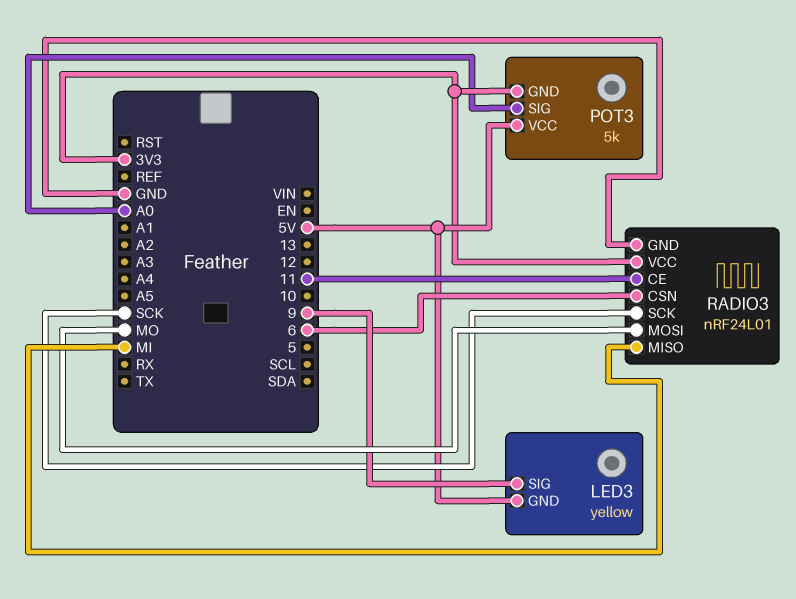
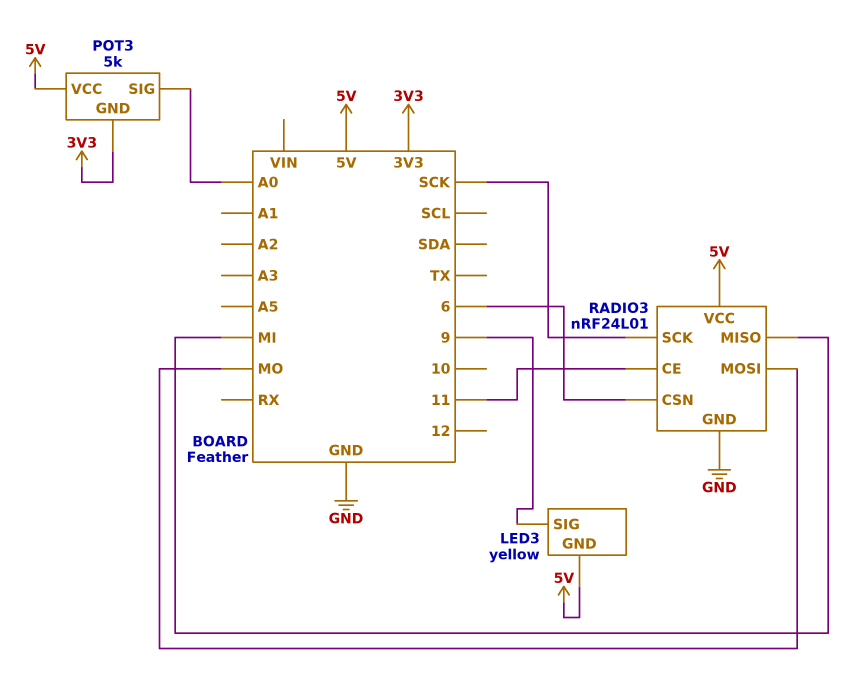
RADIO3 pin VCC: 3V3 -> 5V

